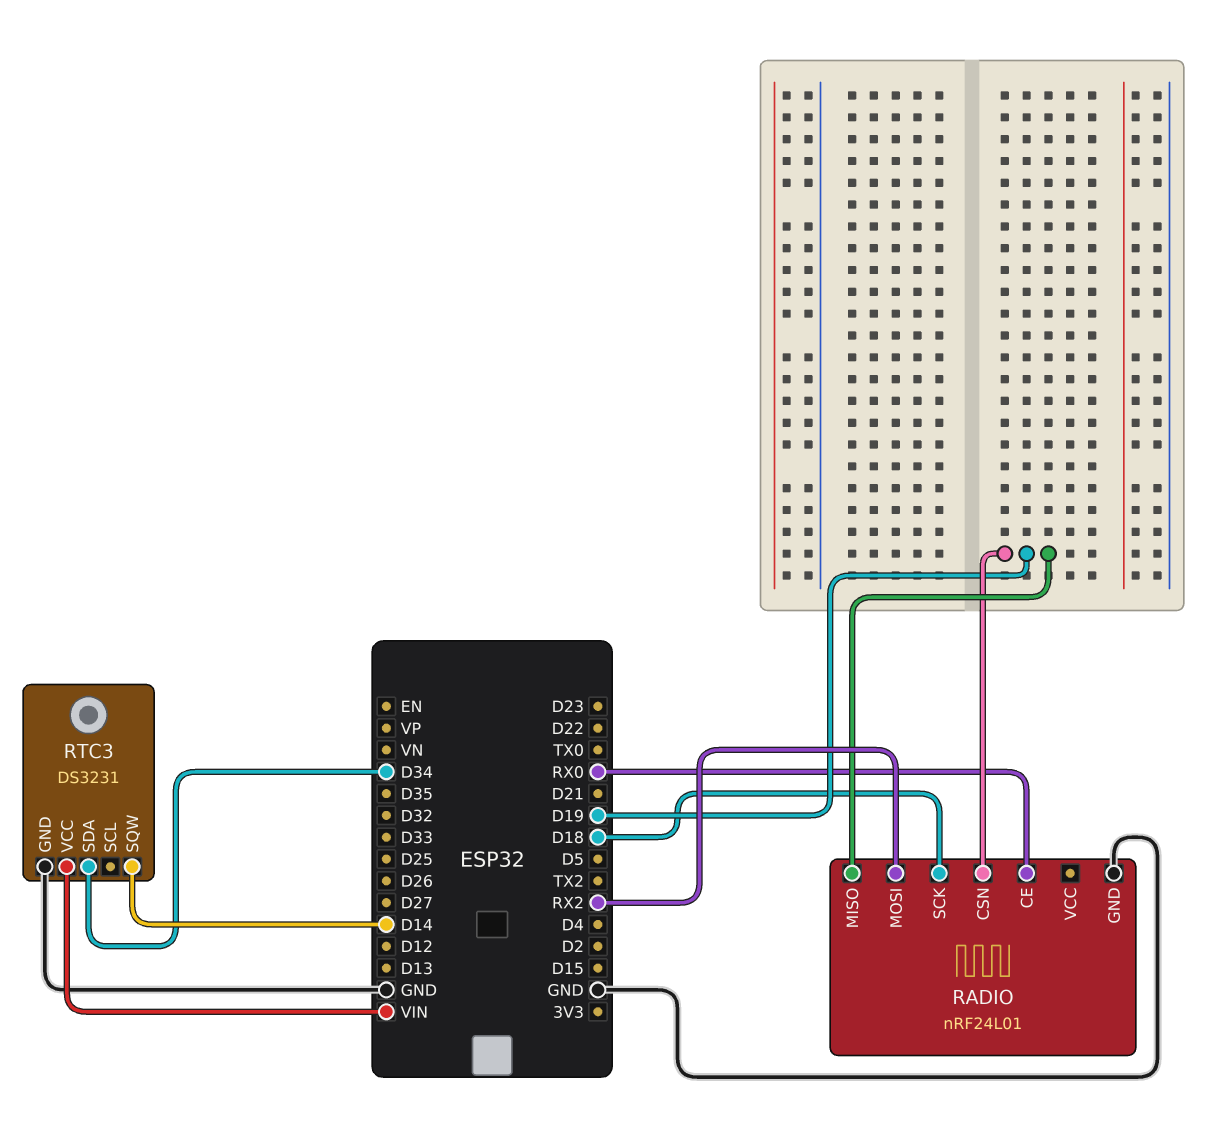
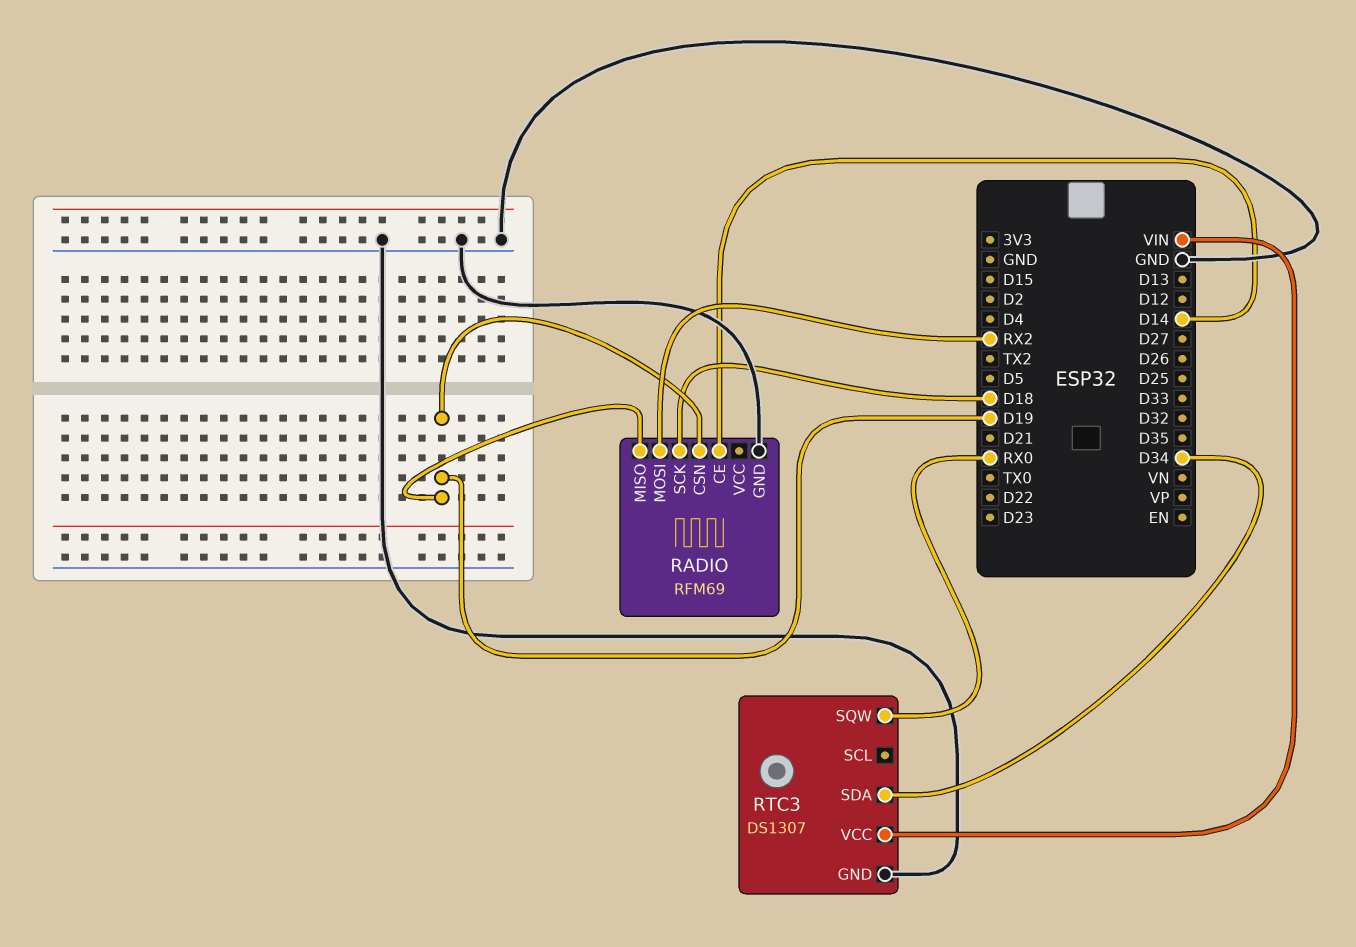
RADIO: nRF24L01 -> RFM69
RADIO pin CE: RX0 -> D14
RTC3: DS3231 -> DS1307
RTC3 pin SQW: D14 -> RX0

